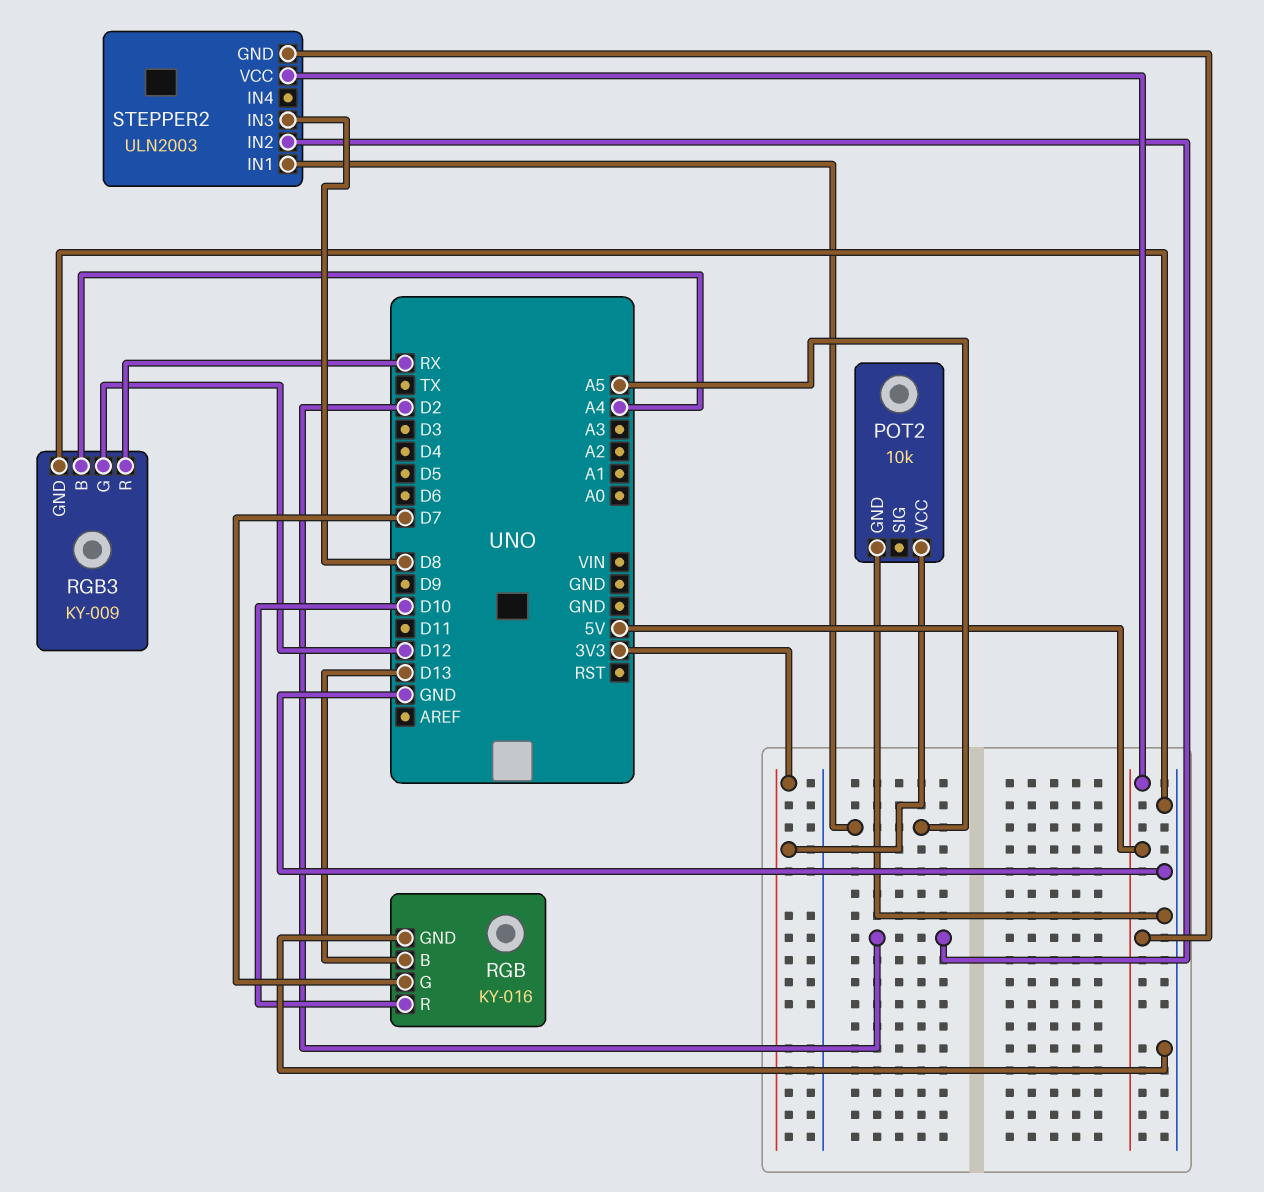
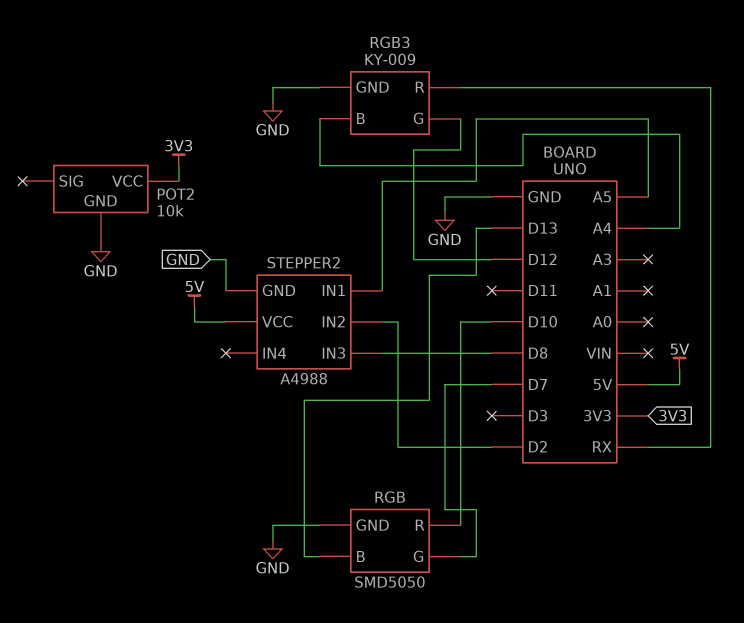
RGB: KY-016 -> SMD5050
STEPPER2: ULN2003 -> A4988
STEPPER2 pin GND: 5V -> GND

